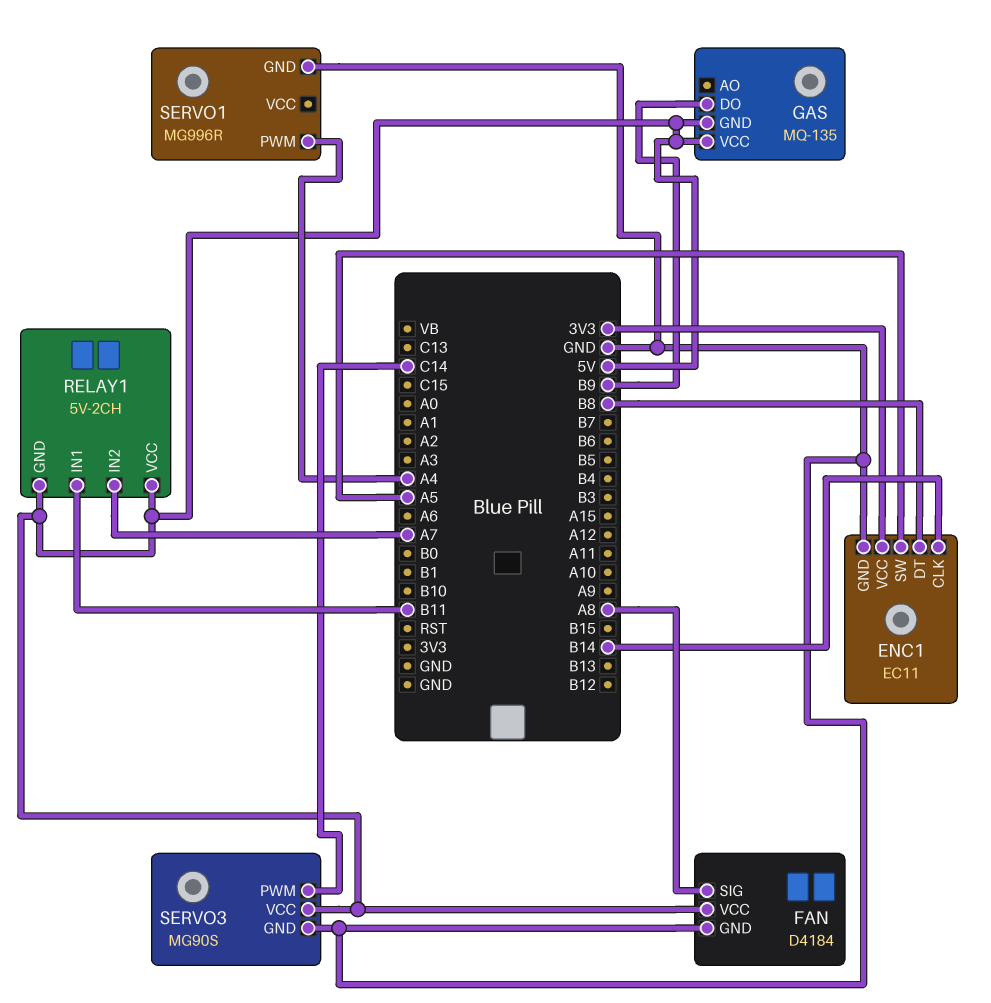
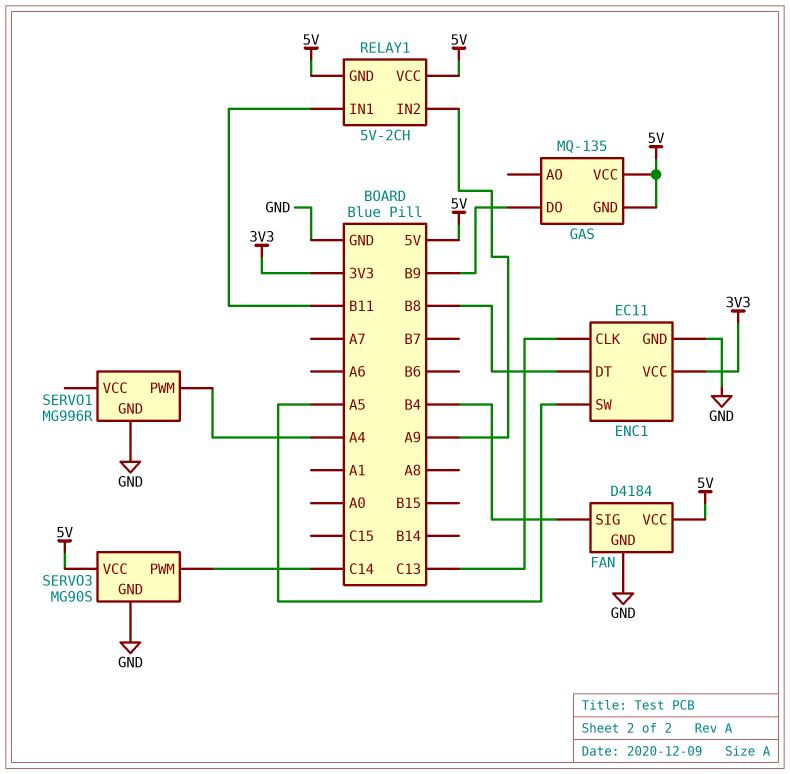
ENC1 pin CLK: B14 -> C13
FAN pin SIG: A8 -> B4
RELAY1 pin IN2: A7 -> A9

